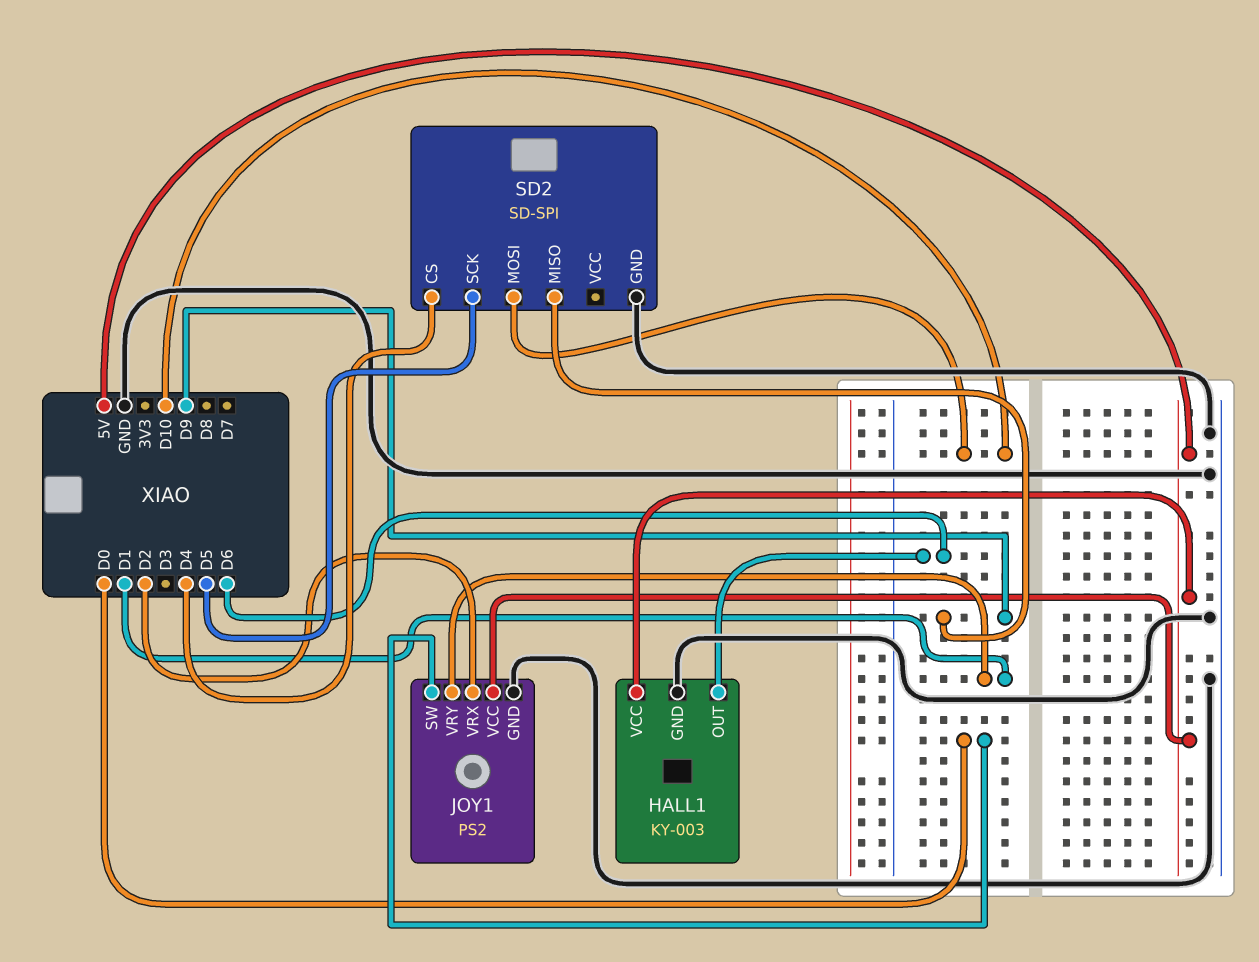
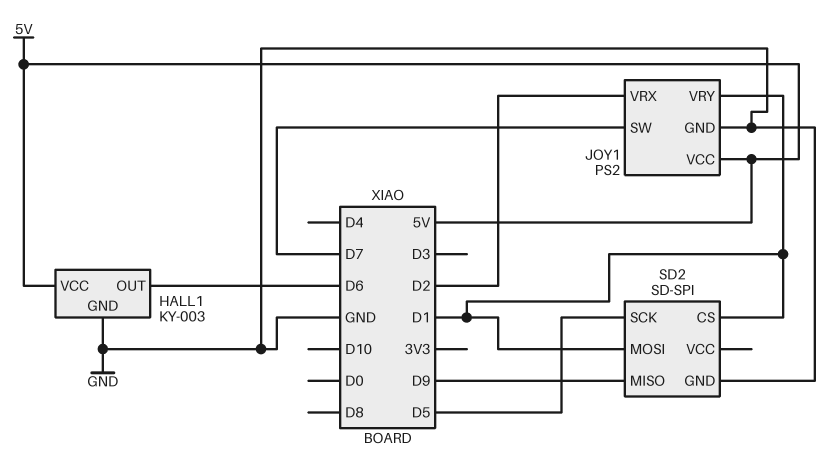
JOY1 pin SW: D0 -> D7
SD2 pin CS: D4 -> D1
SD2 pin MOSI: D10 -> D1

